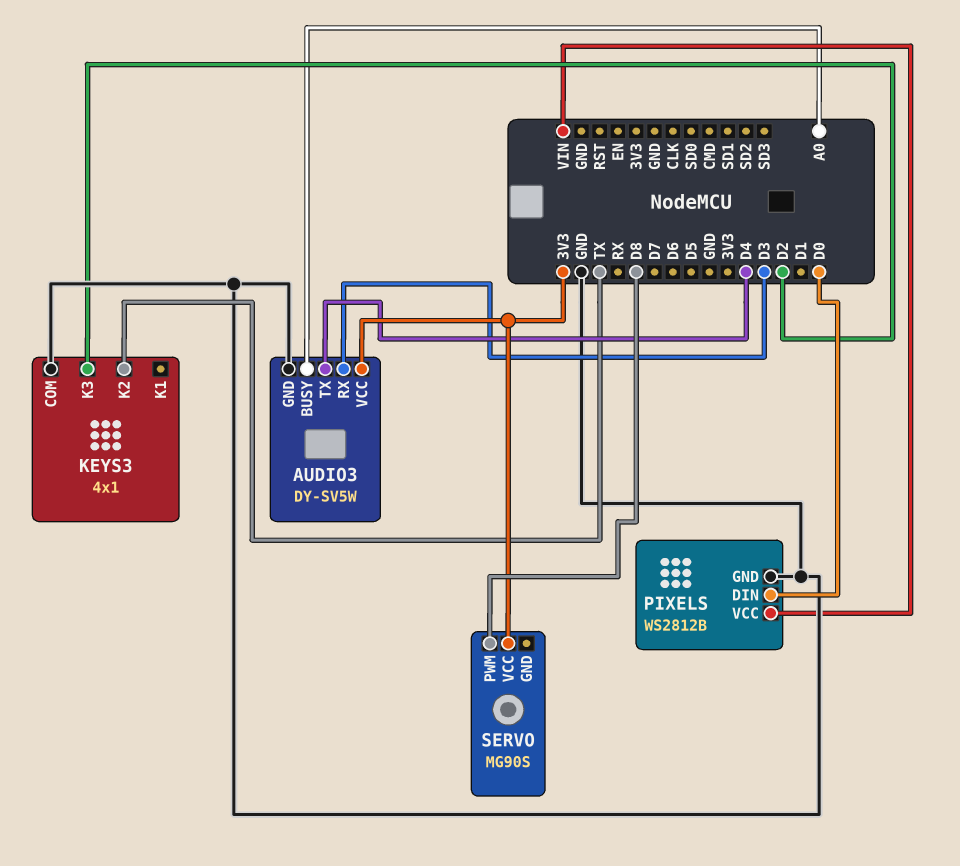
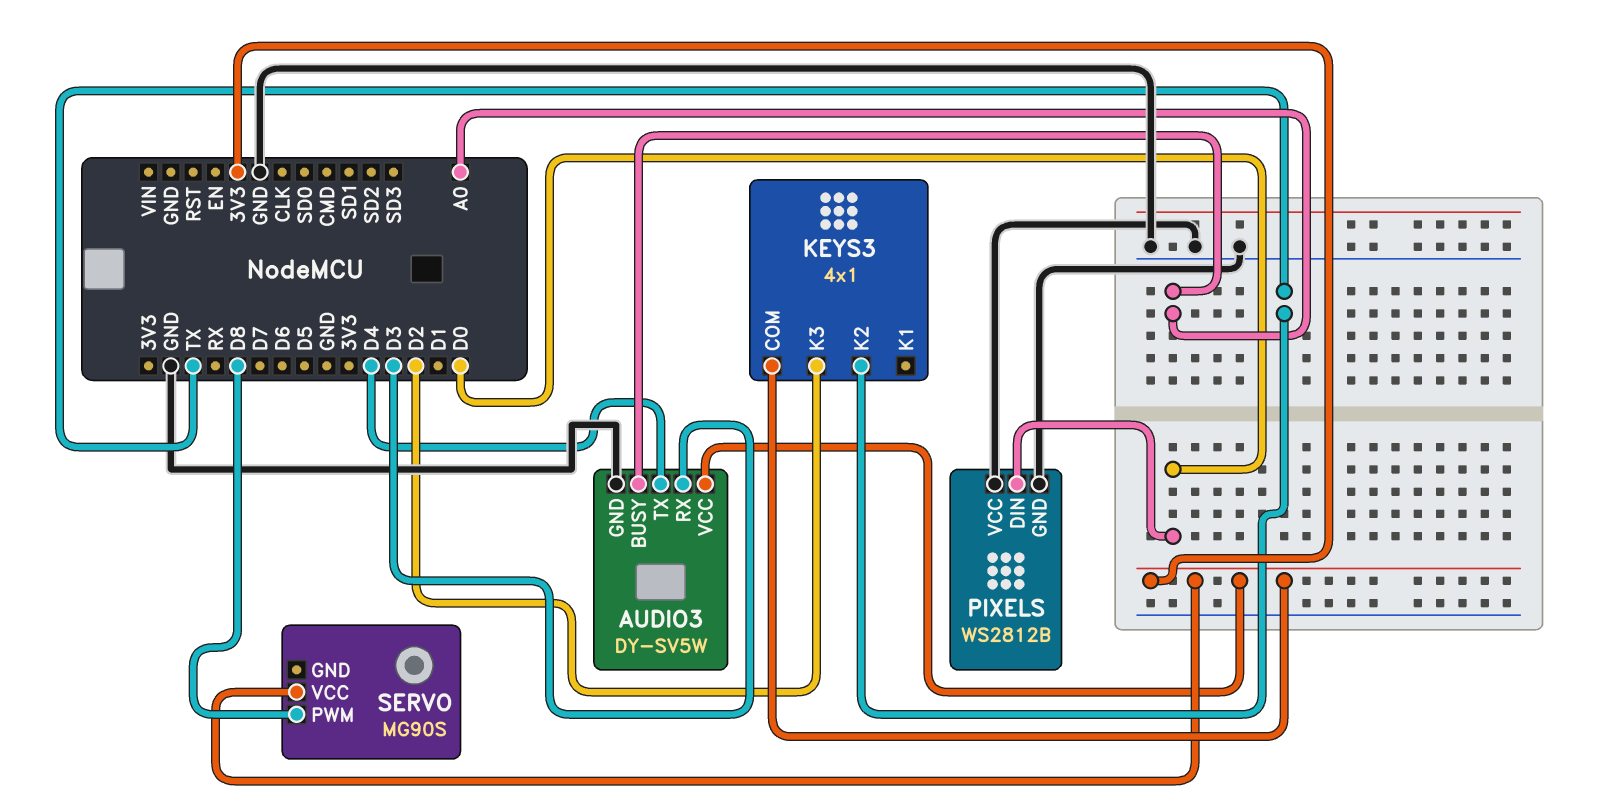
KEYS3 pin COM: GND -> 3V3
PIXELS pin VCC: VIN -> GND

